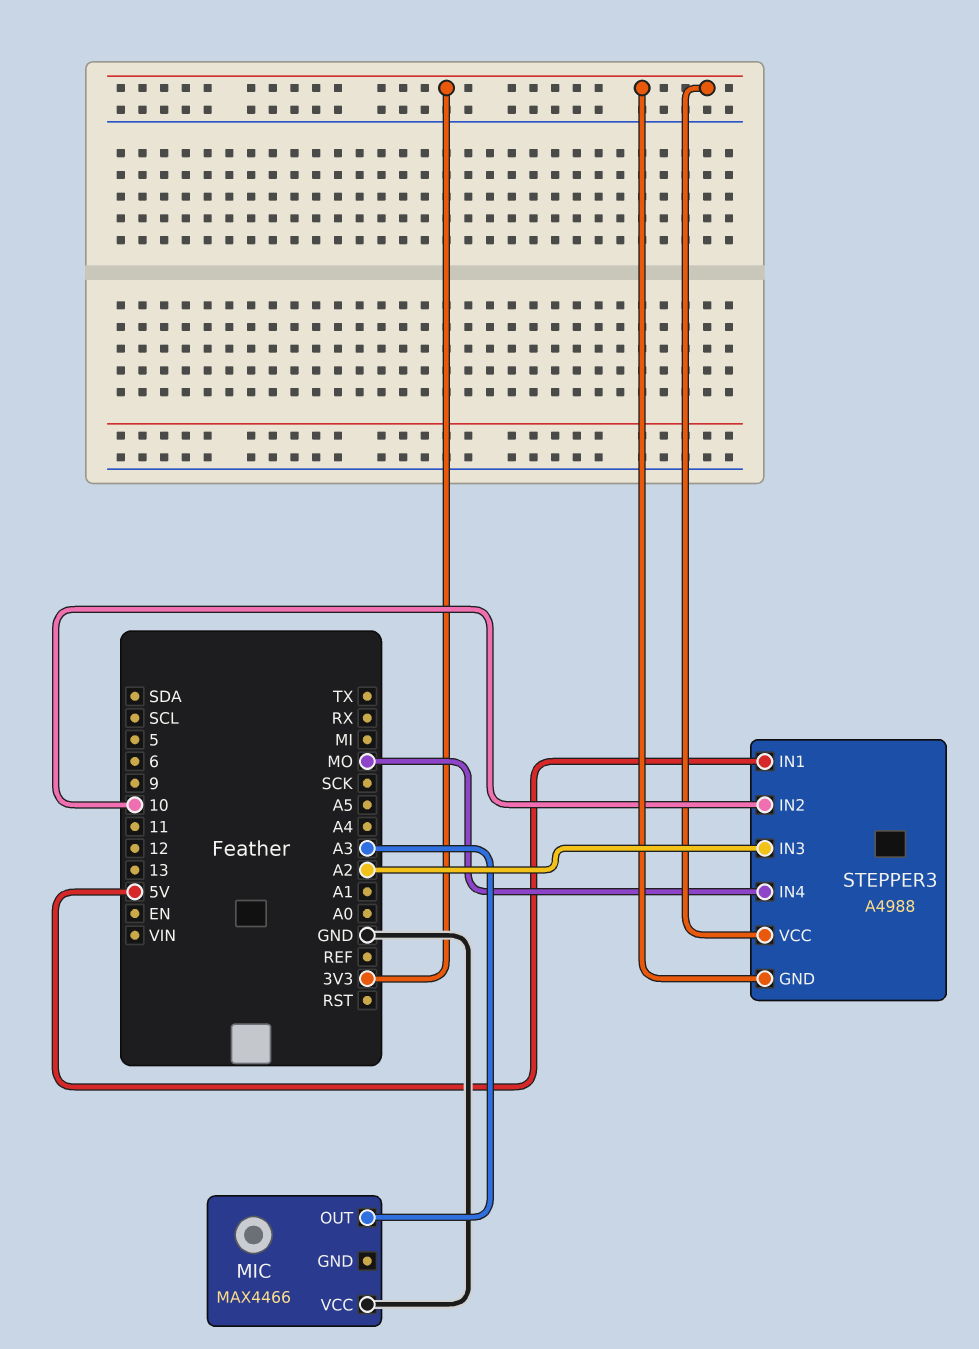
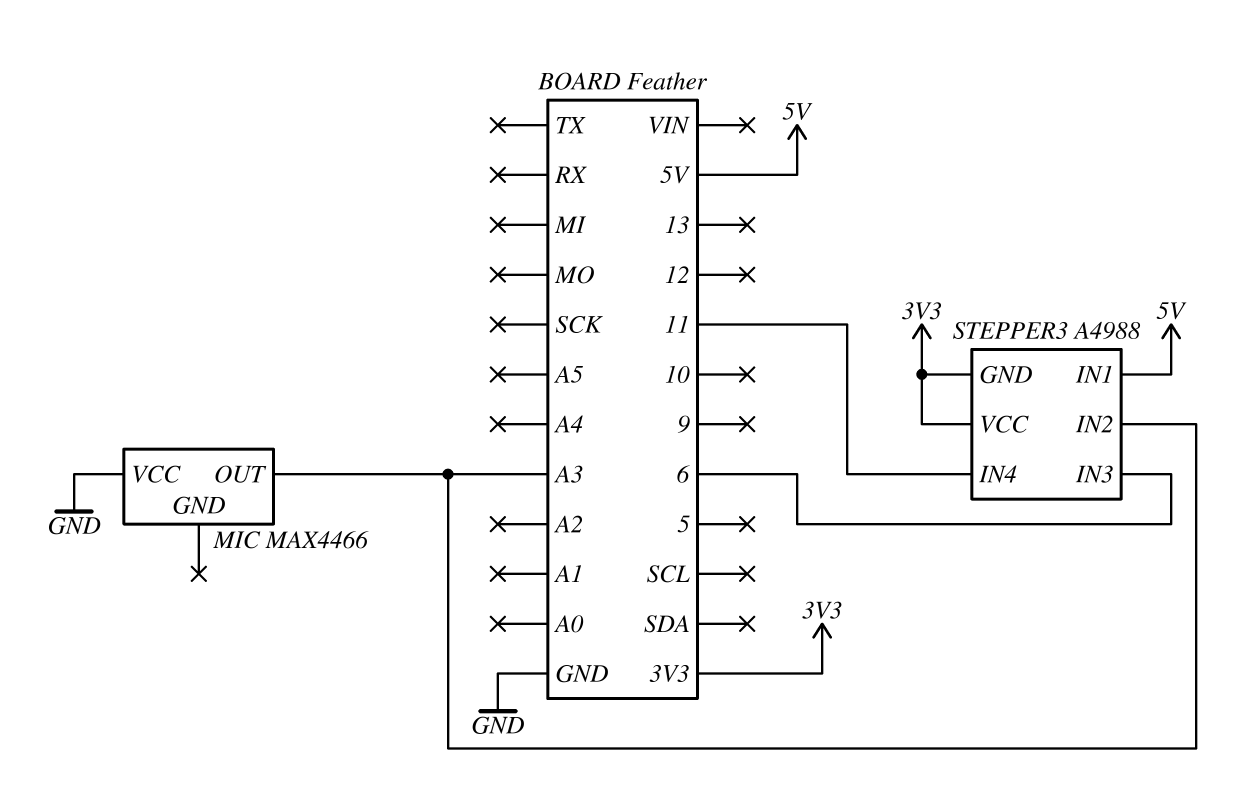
STEPPER3 pin IN2: 10 -> A3
STEPPER3 pin IN3: A2 -> 6
STEPPER3 pin IN4: MO -> 11

